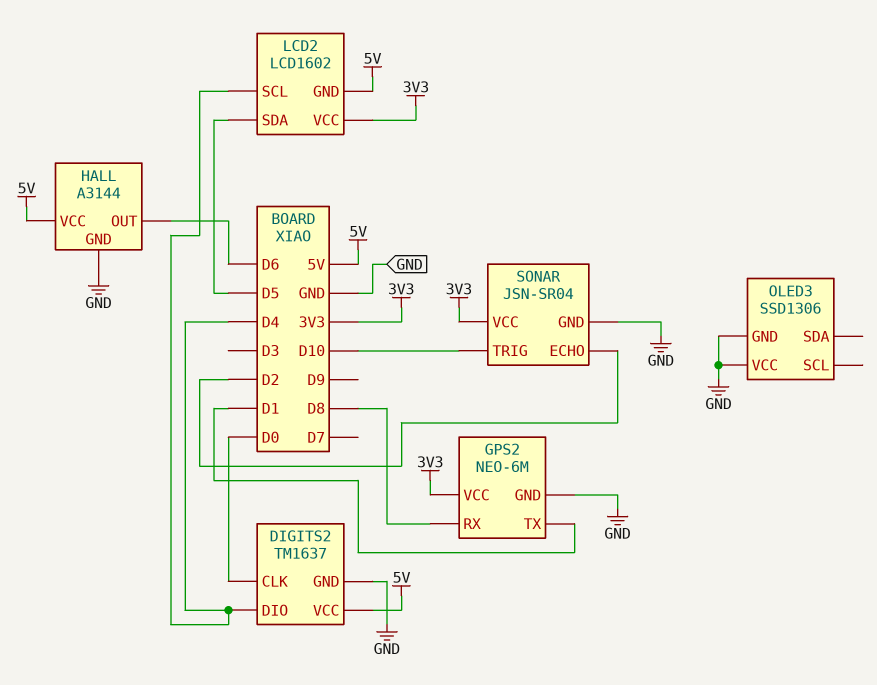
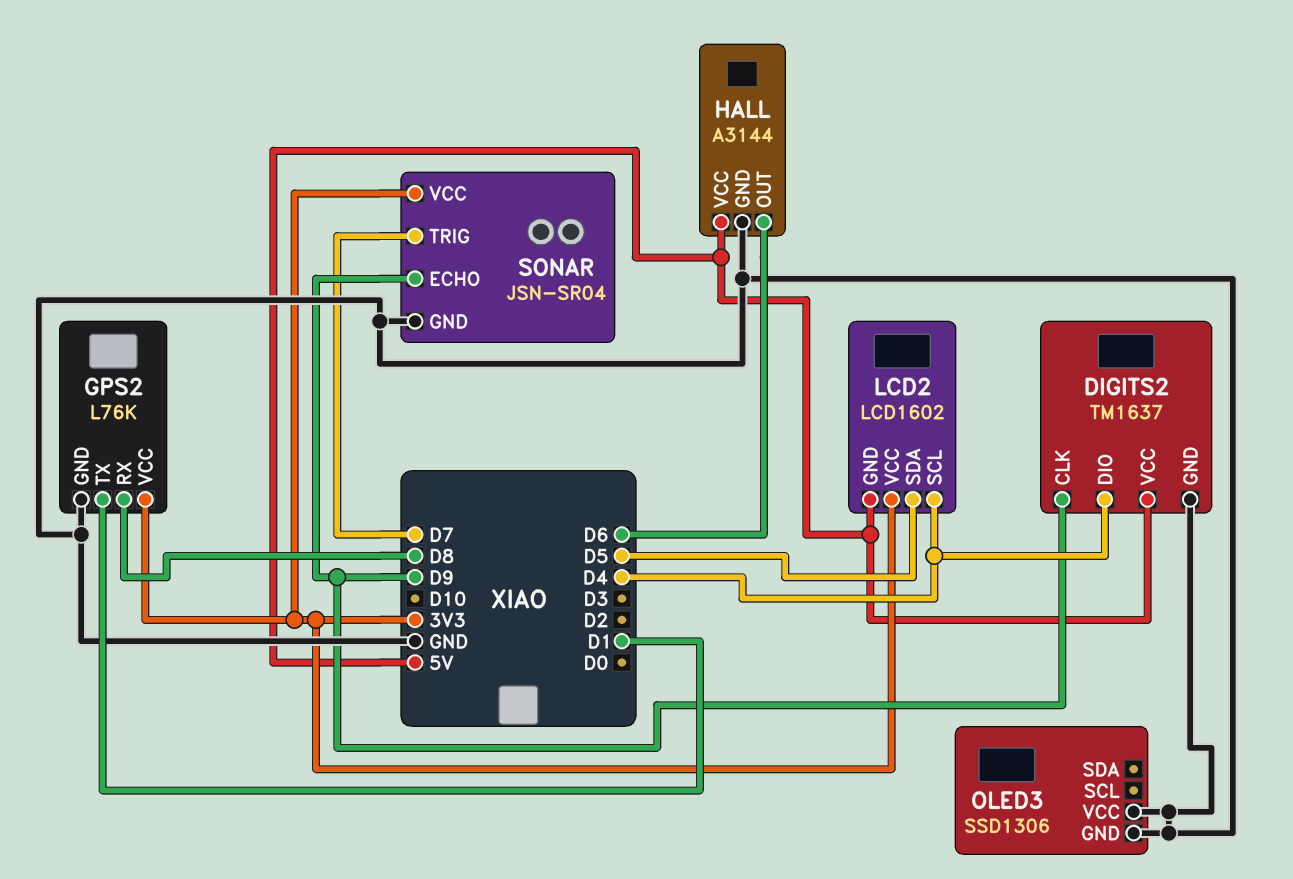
DIGITS2 pin CLK: D0 -> D9
GPS2: NEO-6M -> L76K
SONAR pin ECHO: D2 -> D9
SONAR pin TRIG: D10 -> D7

